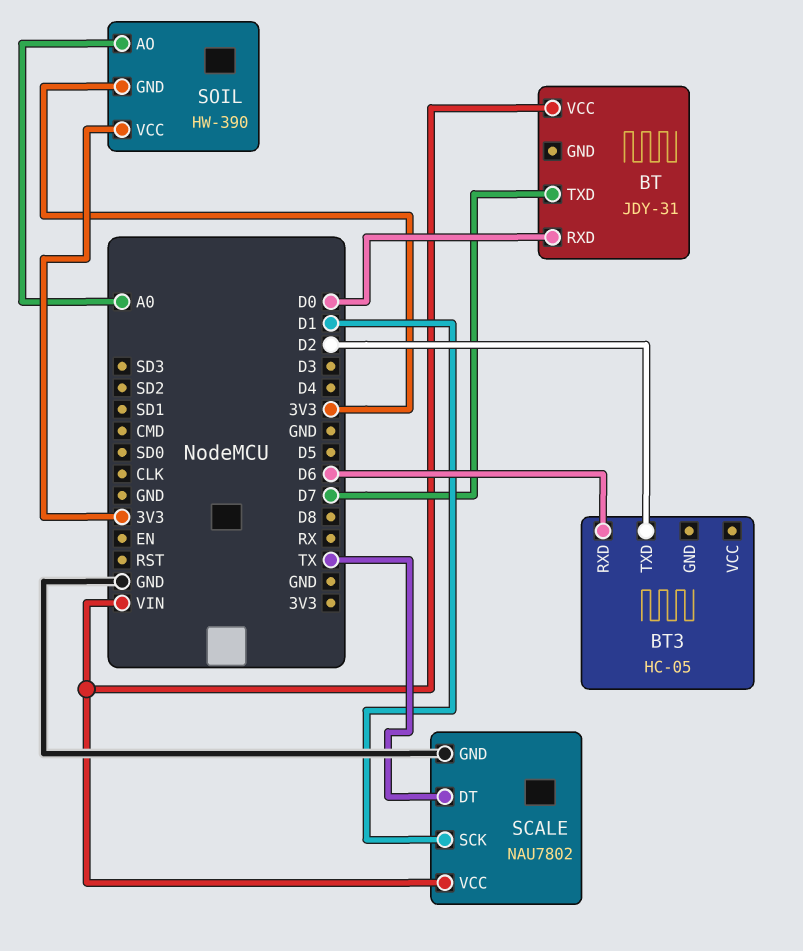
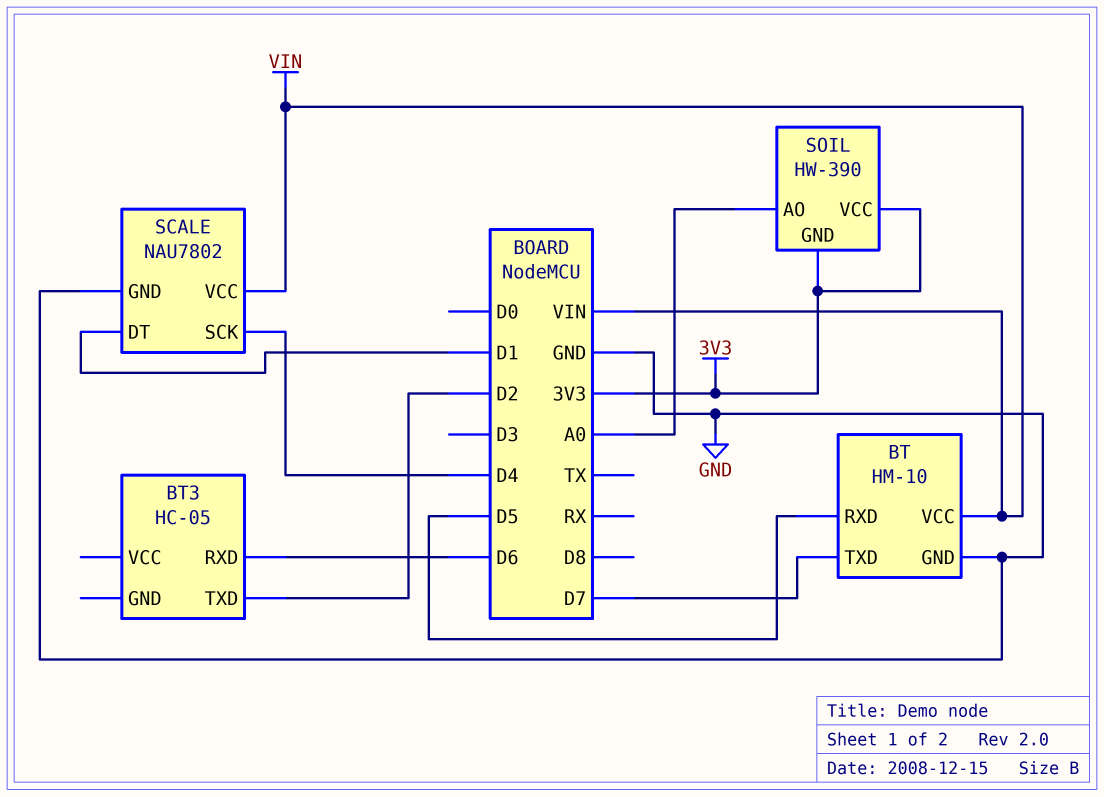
BT: JDY-31 -> HM-10
BT pin GND: none -> GND
BT pin RXD: D0 -> D5
SCALE pin DT: TX -> D1
SCALE pin SCK: D1 -> D4

